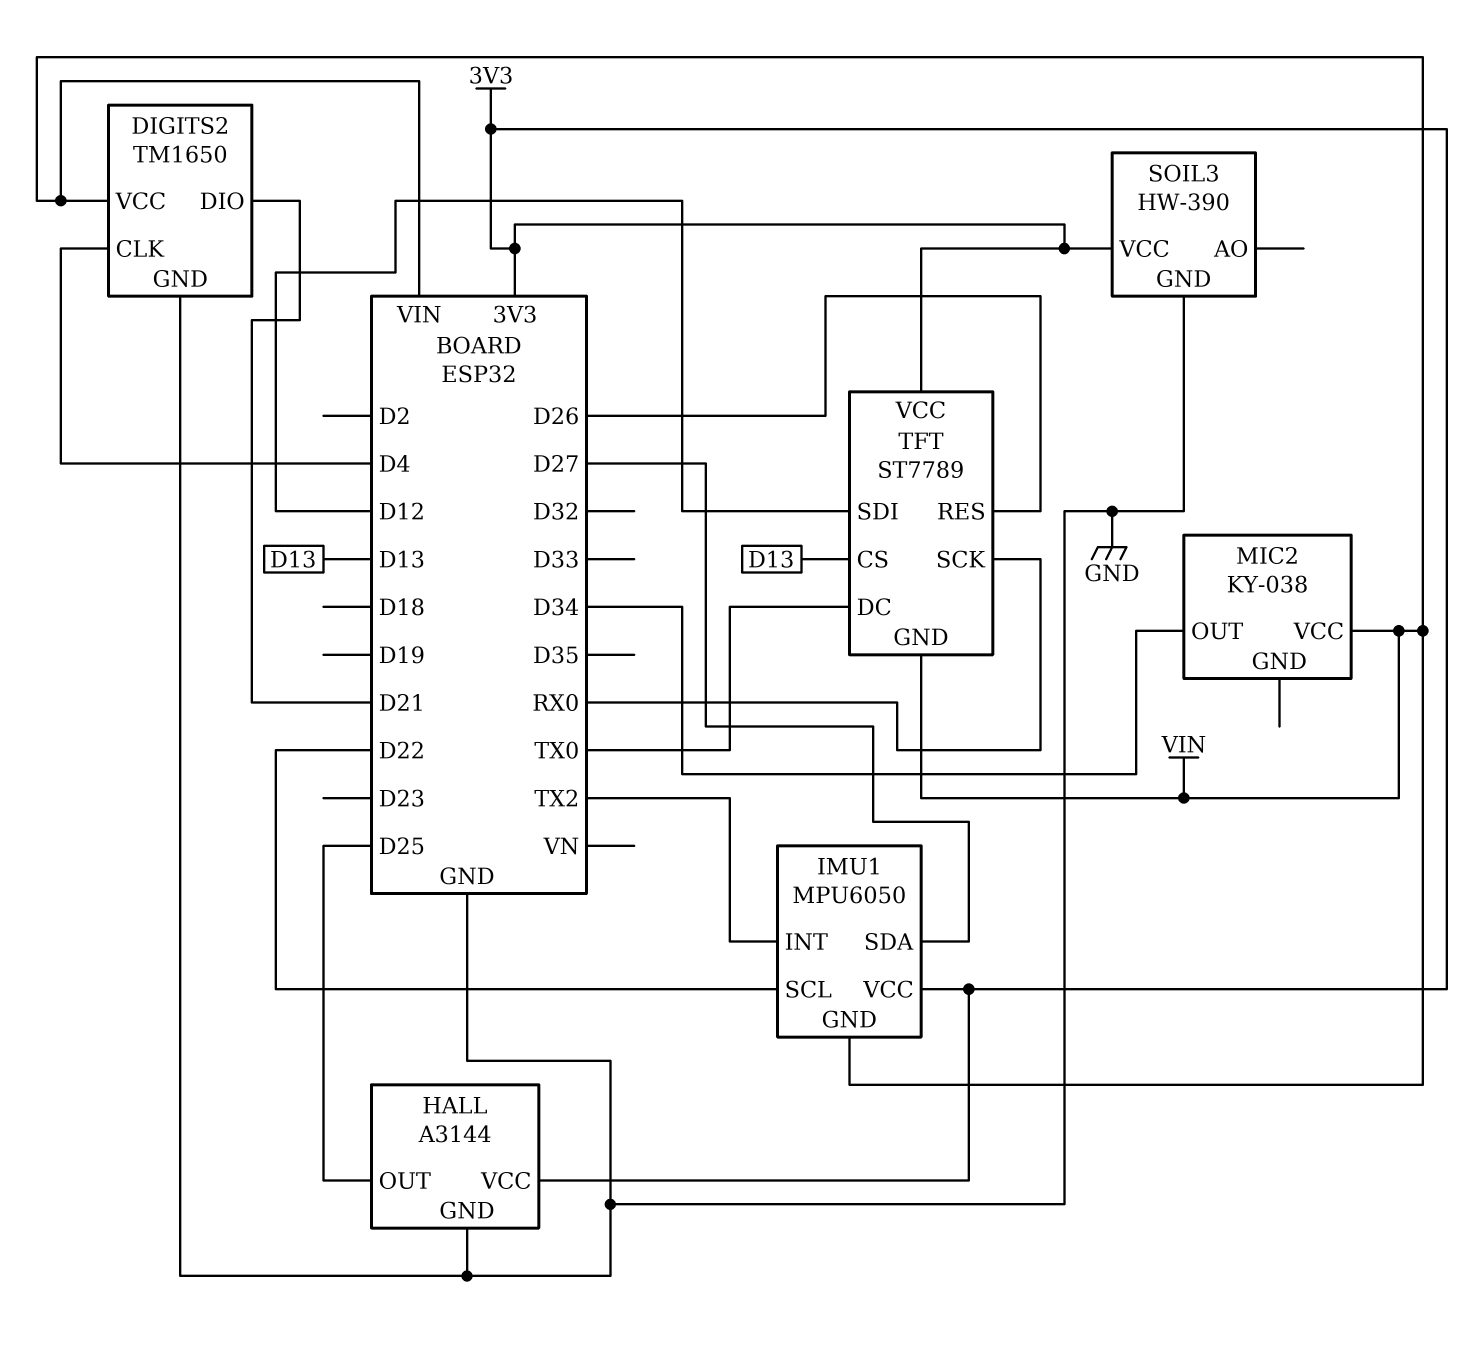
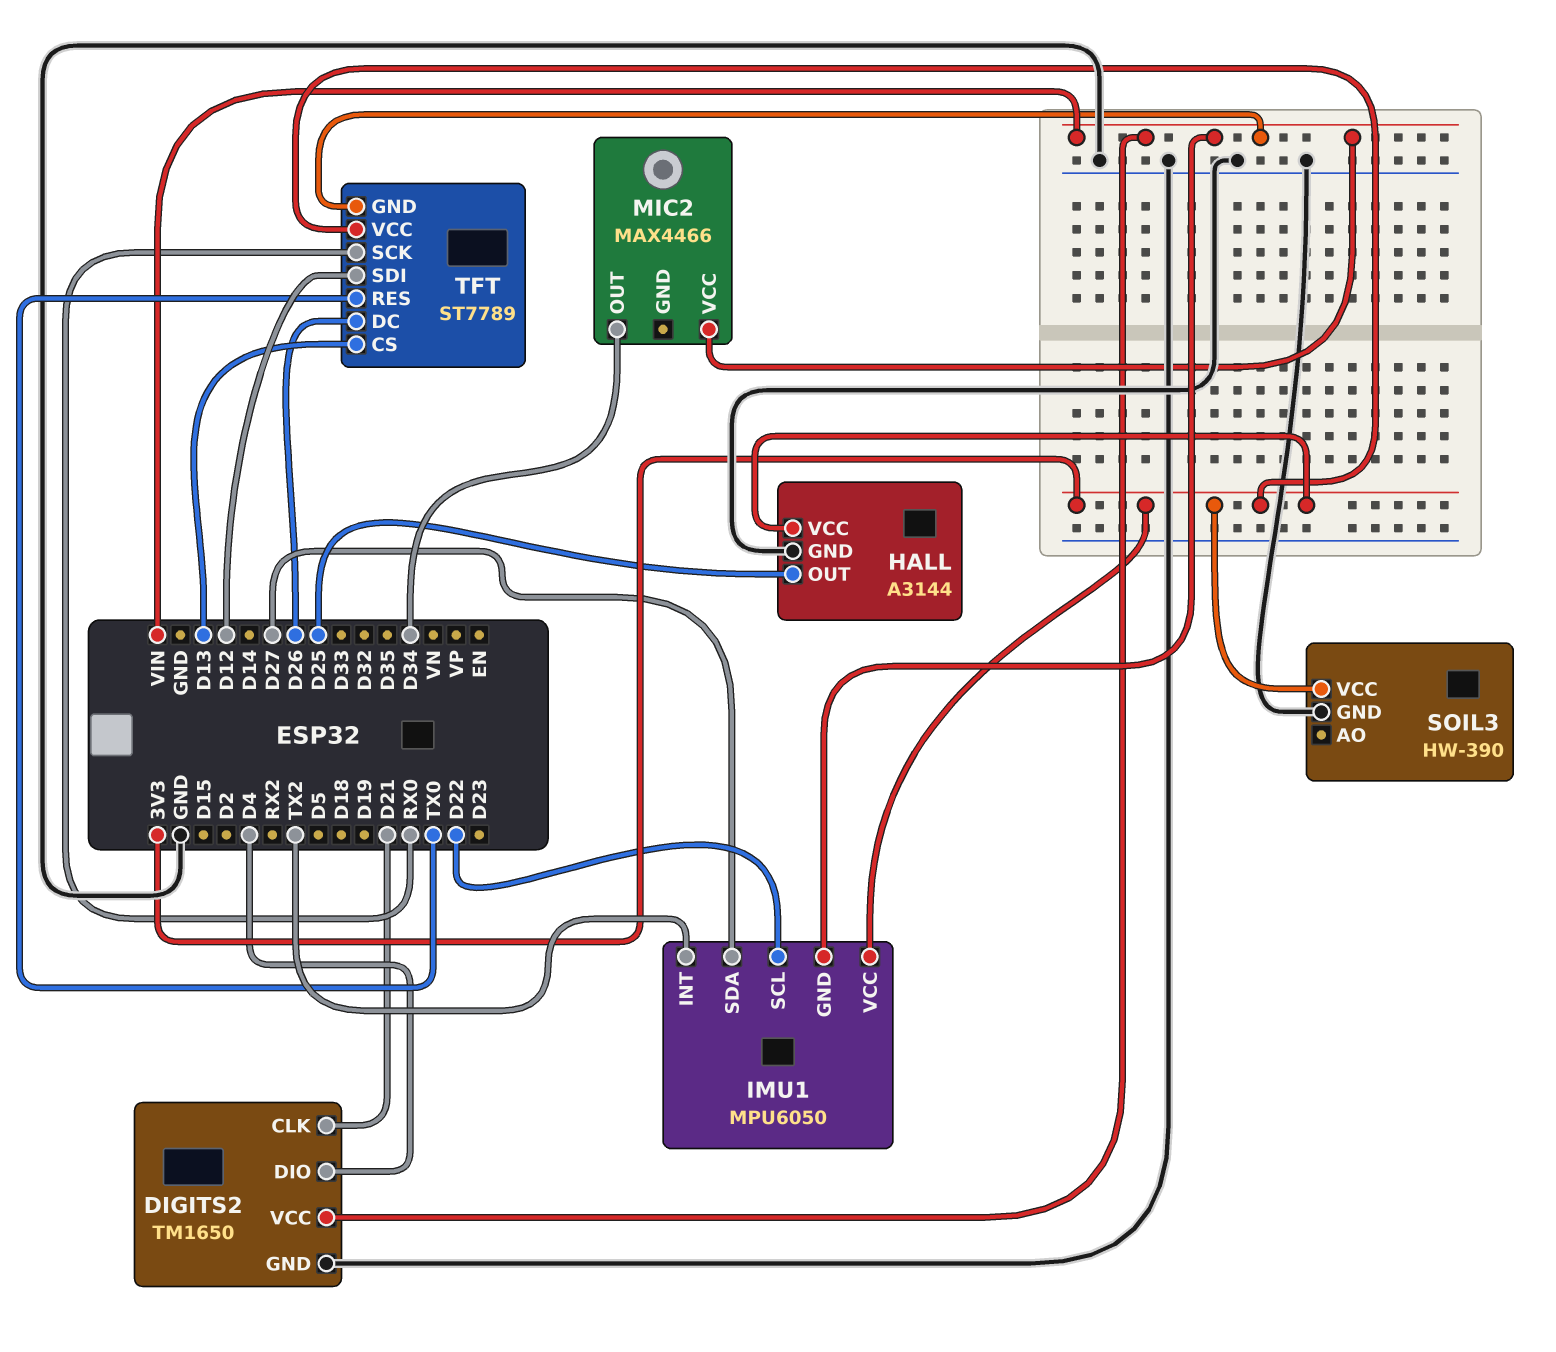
DIGITS2 pin CLK: D4 -> D21
DIGITS2 pin DIO: D21 -> D4
MIC2: KY-038 -> MAX4466
TFT pin DC: TX0 -> D26
TFT pin RES: D26 -> TX0

